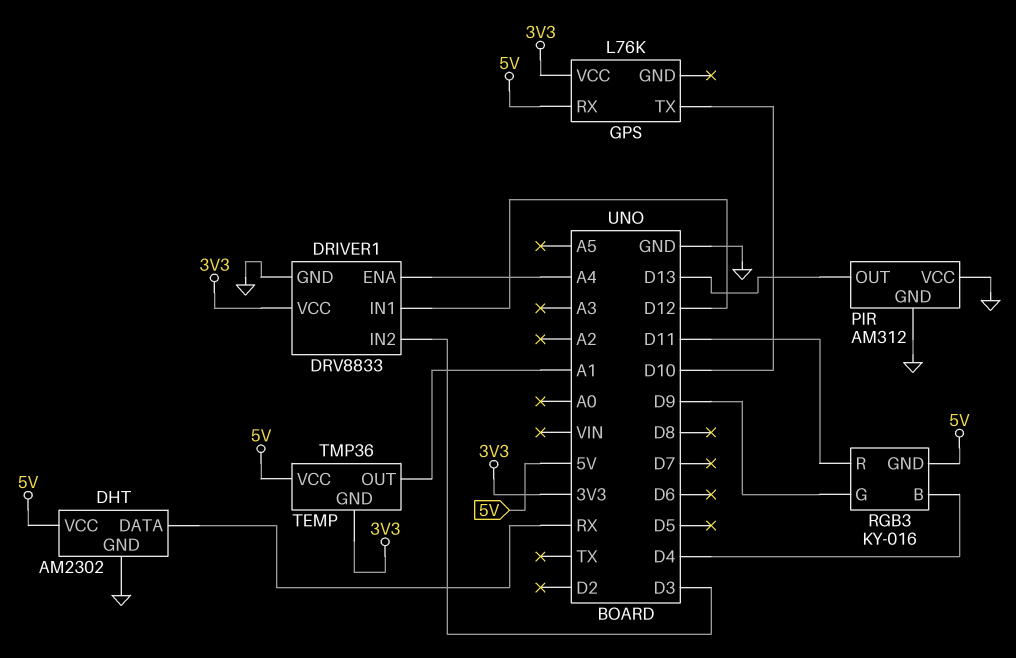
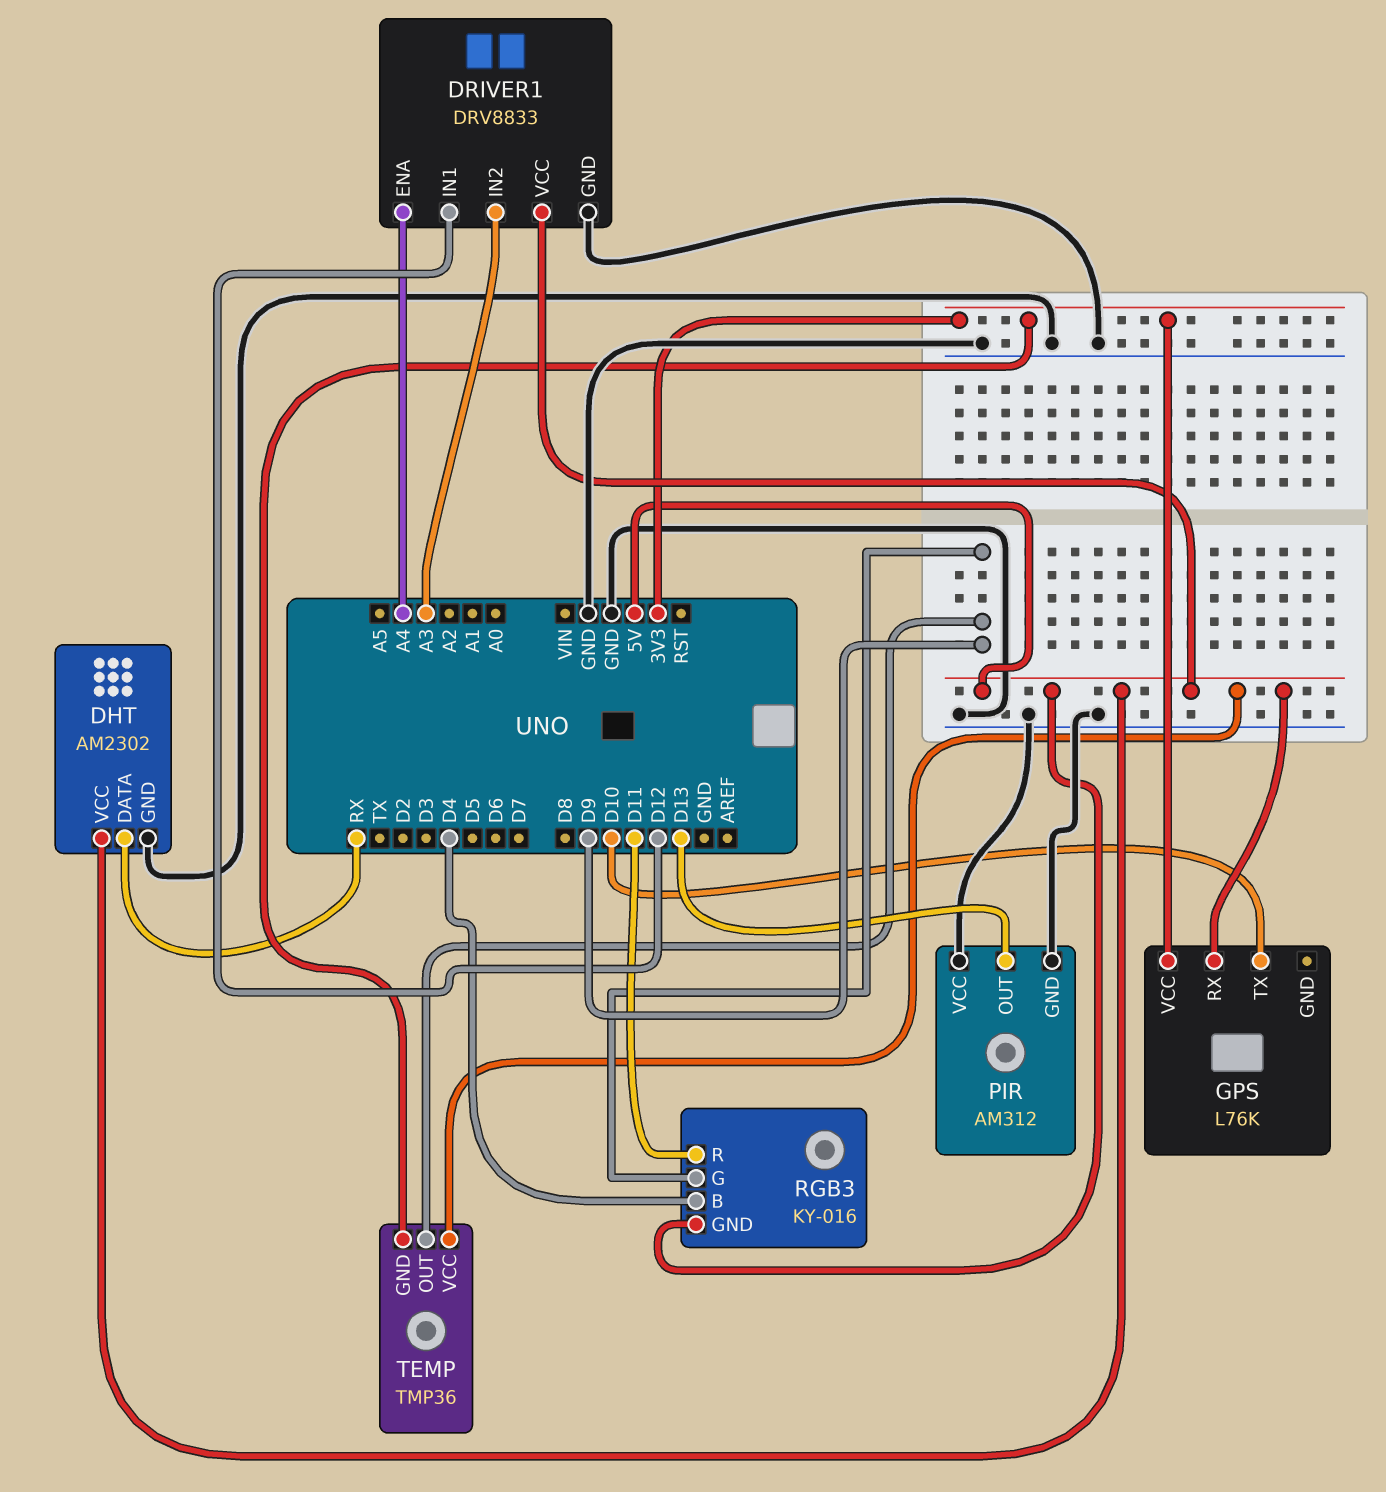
DRIVER1 pin IN2: D3 -> A3
DRIVER1 pin VCC: 3V3 -> 5V
TEMP pin OUT: A1 -> D9

